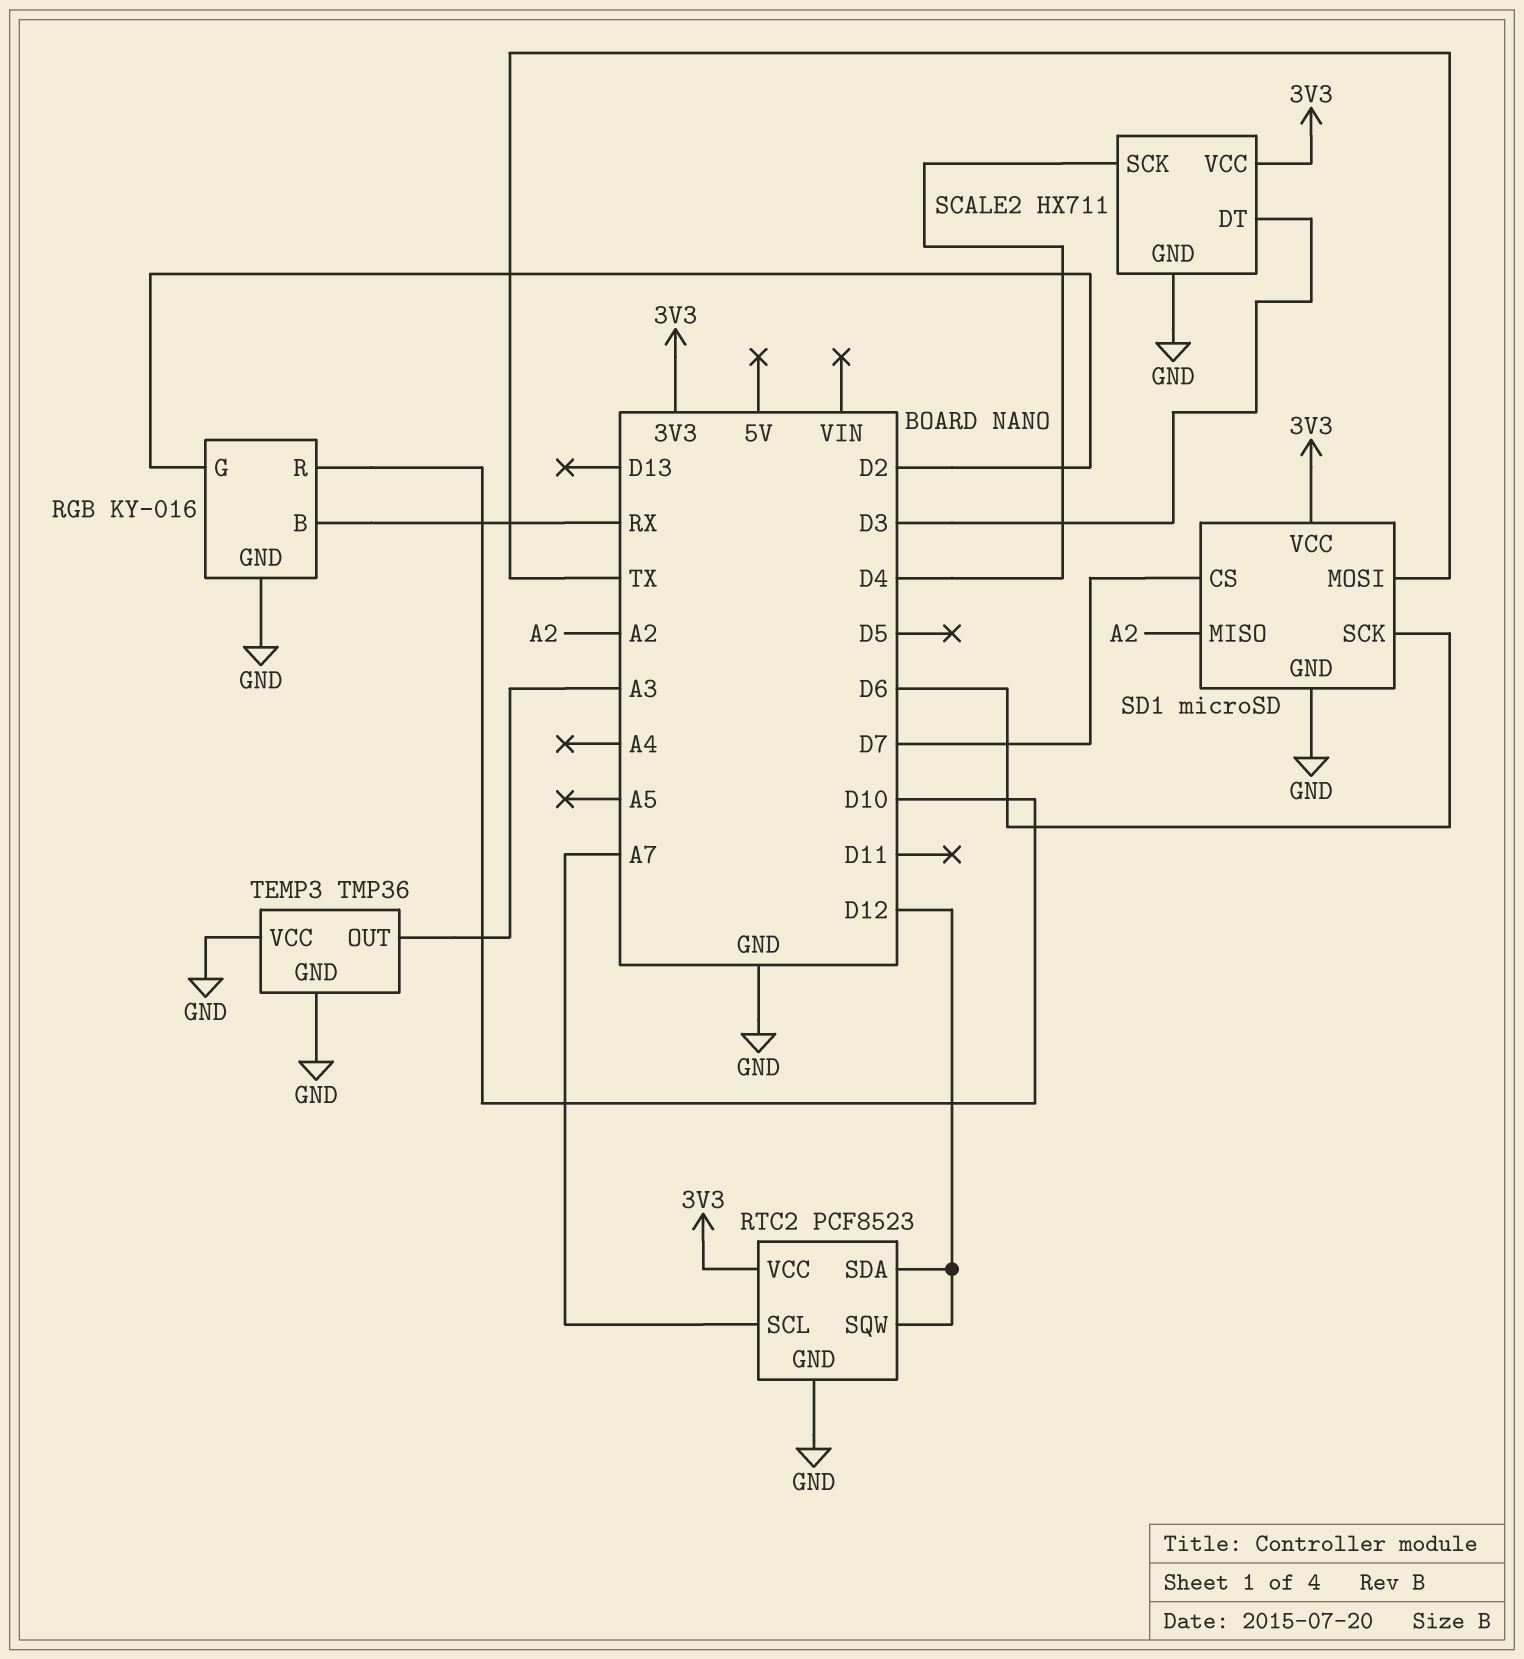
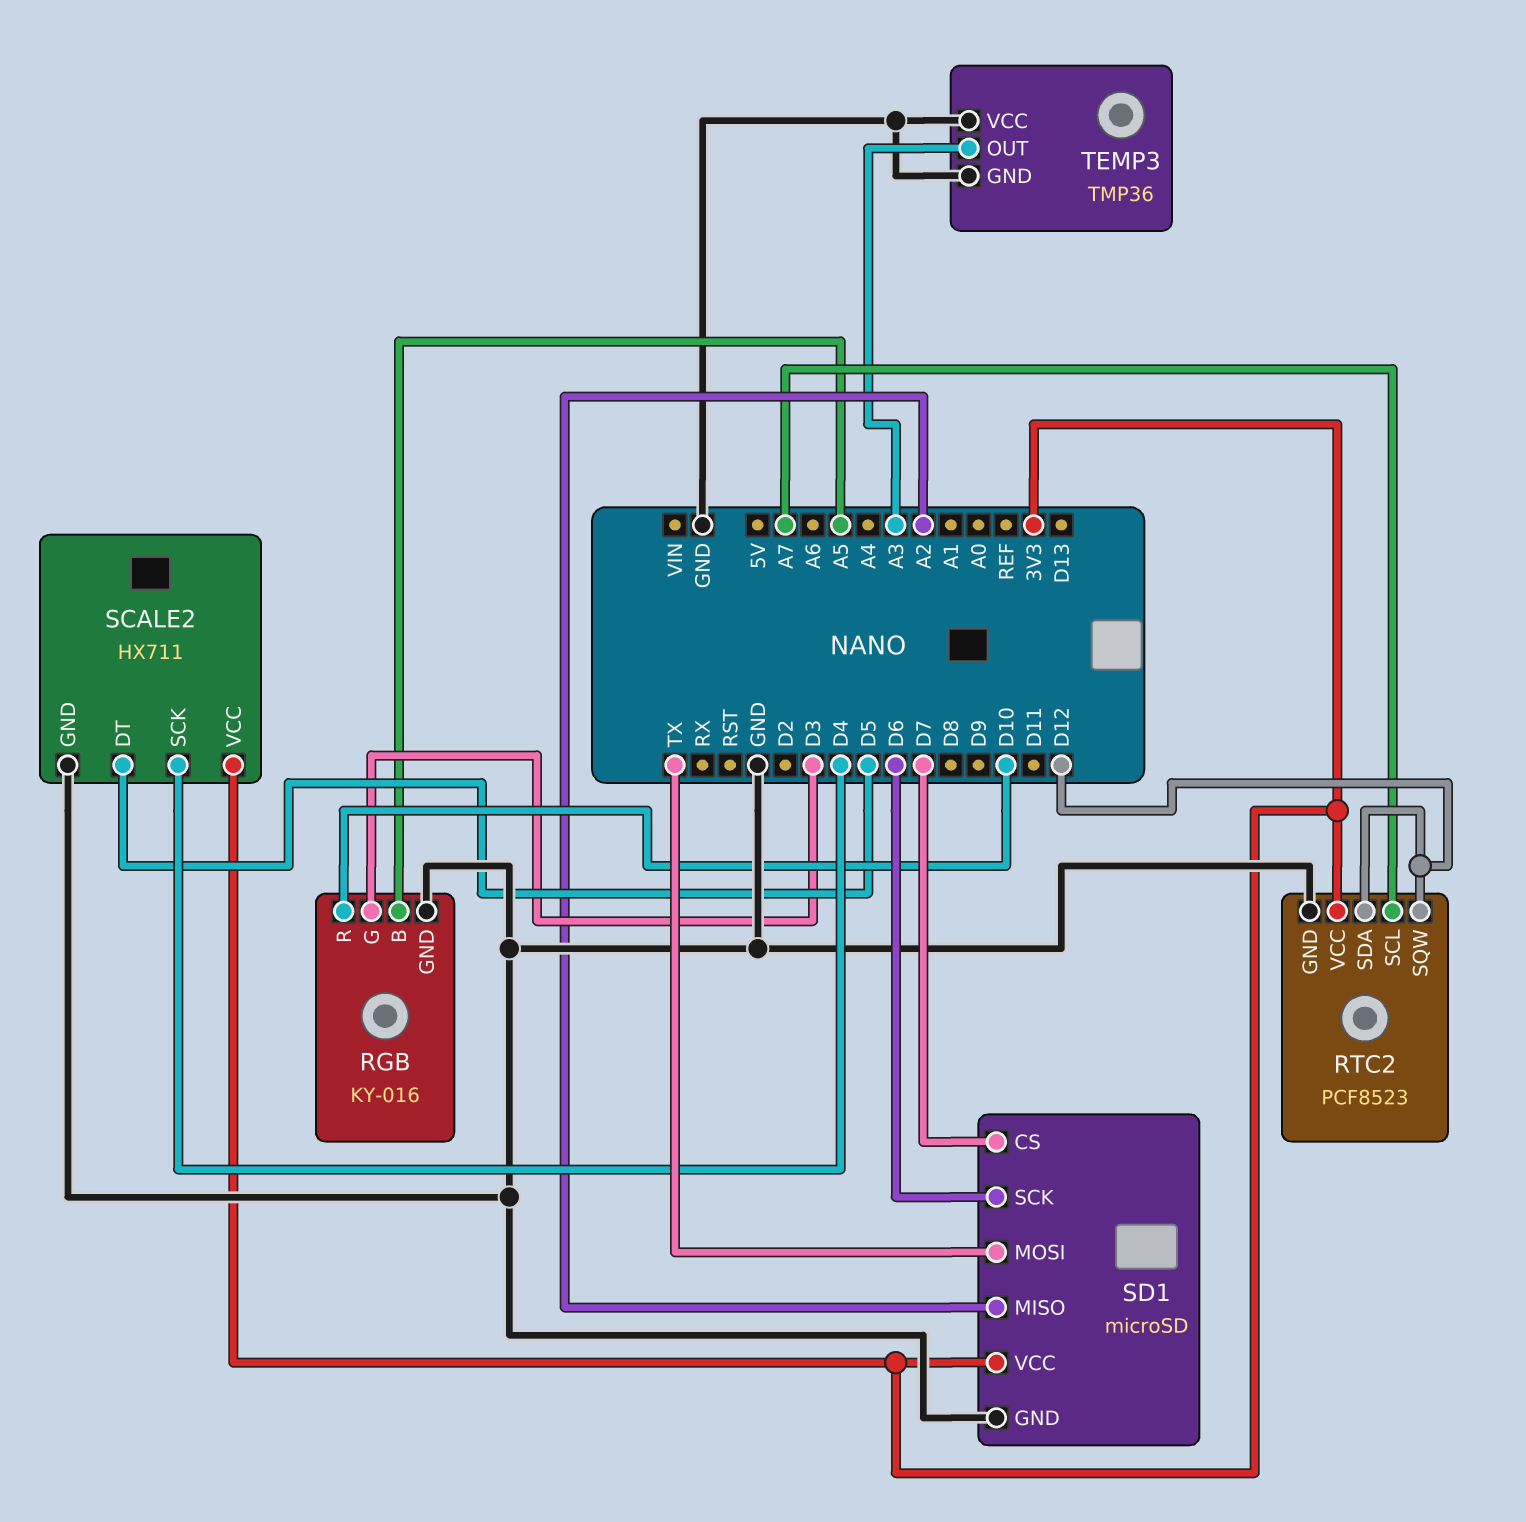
RGB pin B: RX -> A5
RGB pin G: D2 -> D3
SCALE2 pin DT: D3 -> D5

